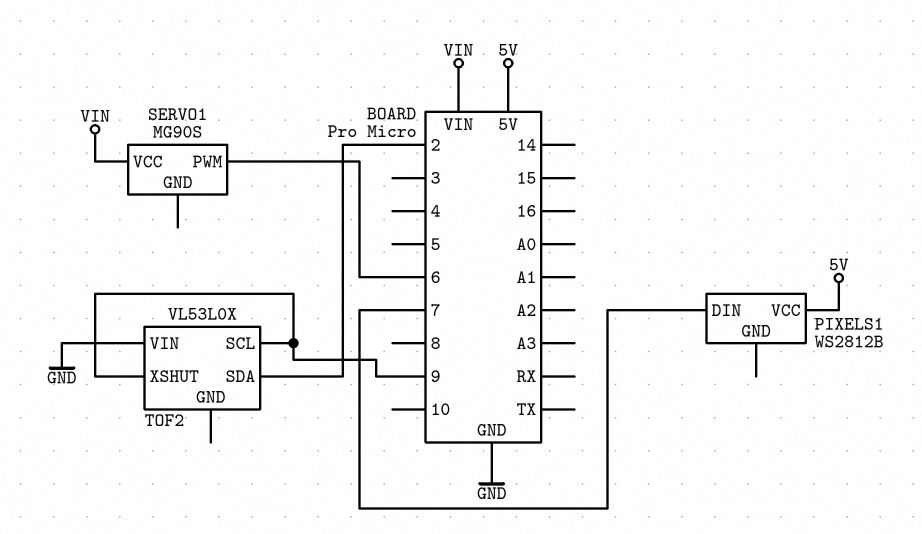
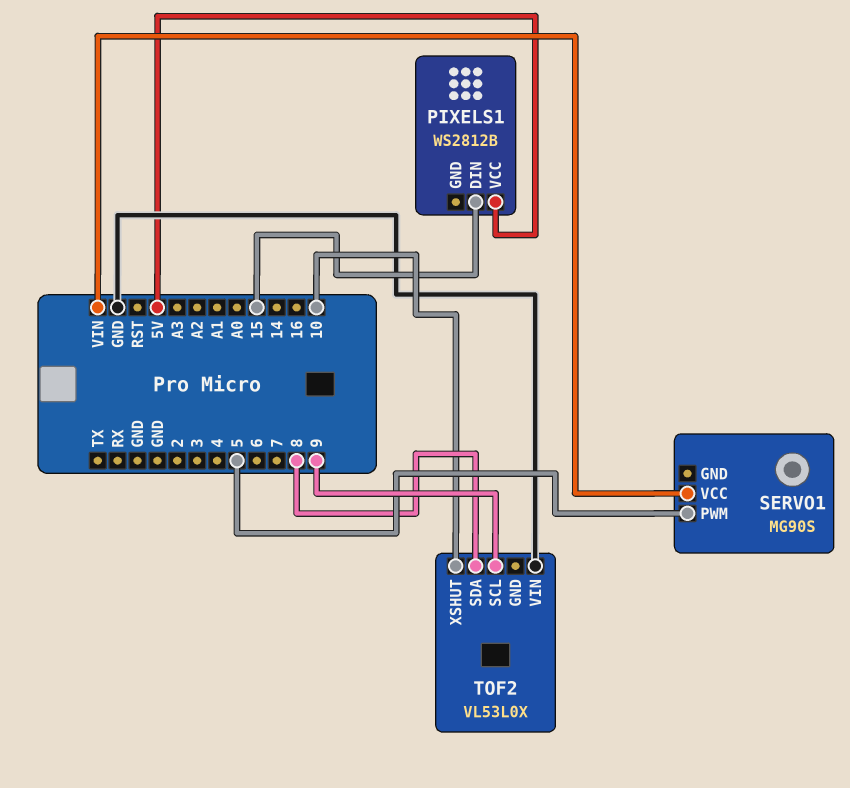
PIXELS1 pin DIN: 7 -> 15
SERVO1 pin PWM: 6 -> 5
TOF2 pin SDA: 2 -> 8
TOF2 pin XSHUT: 9 -> 10

